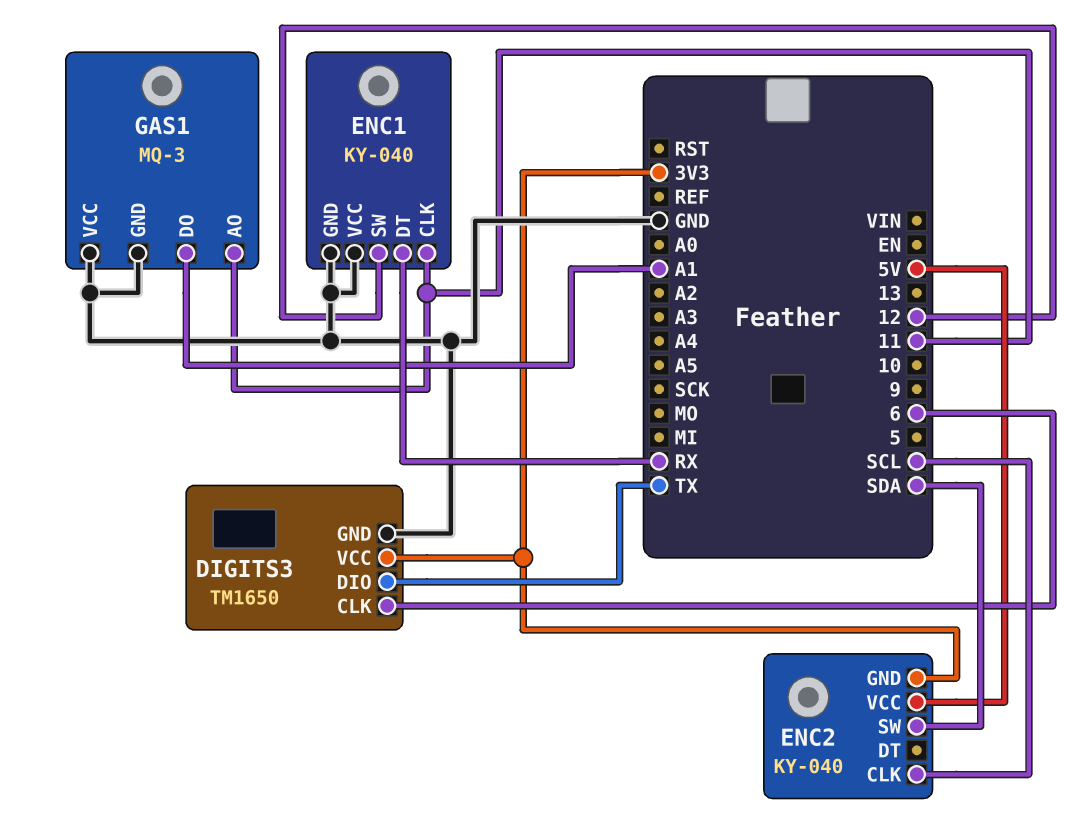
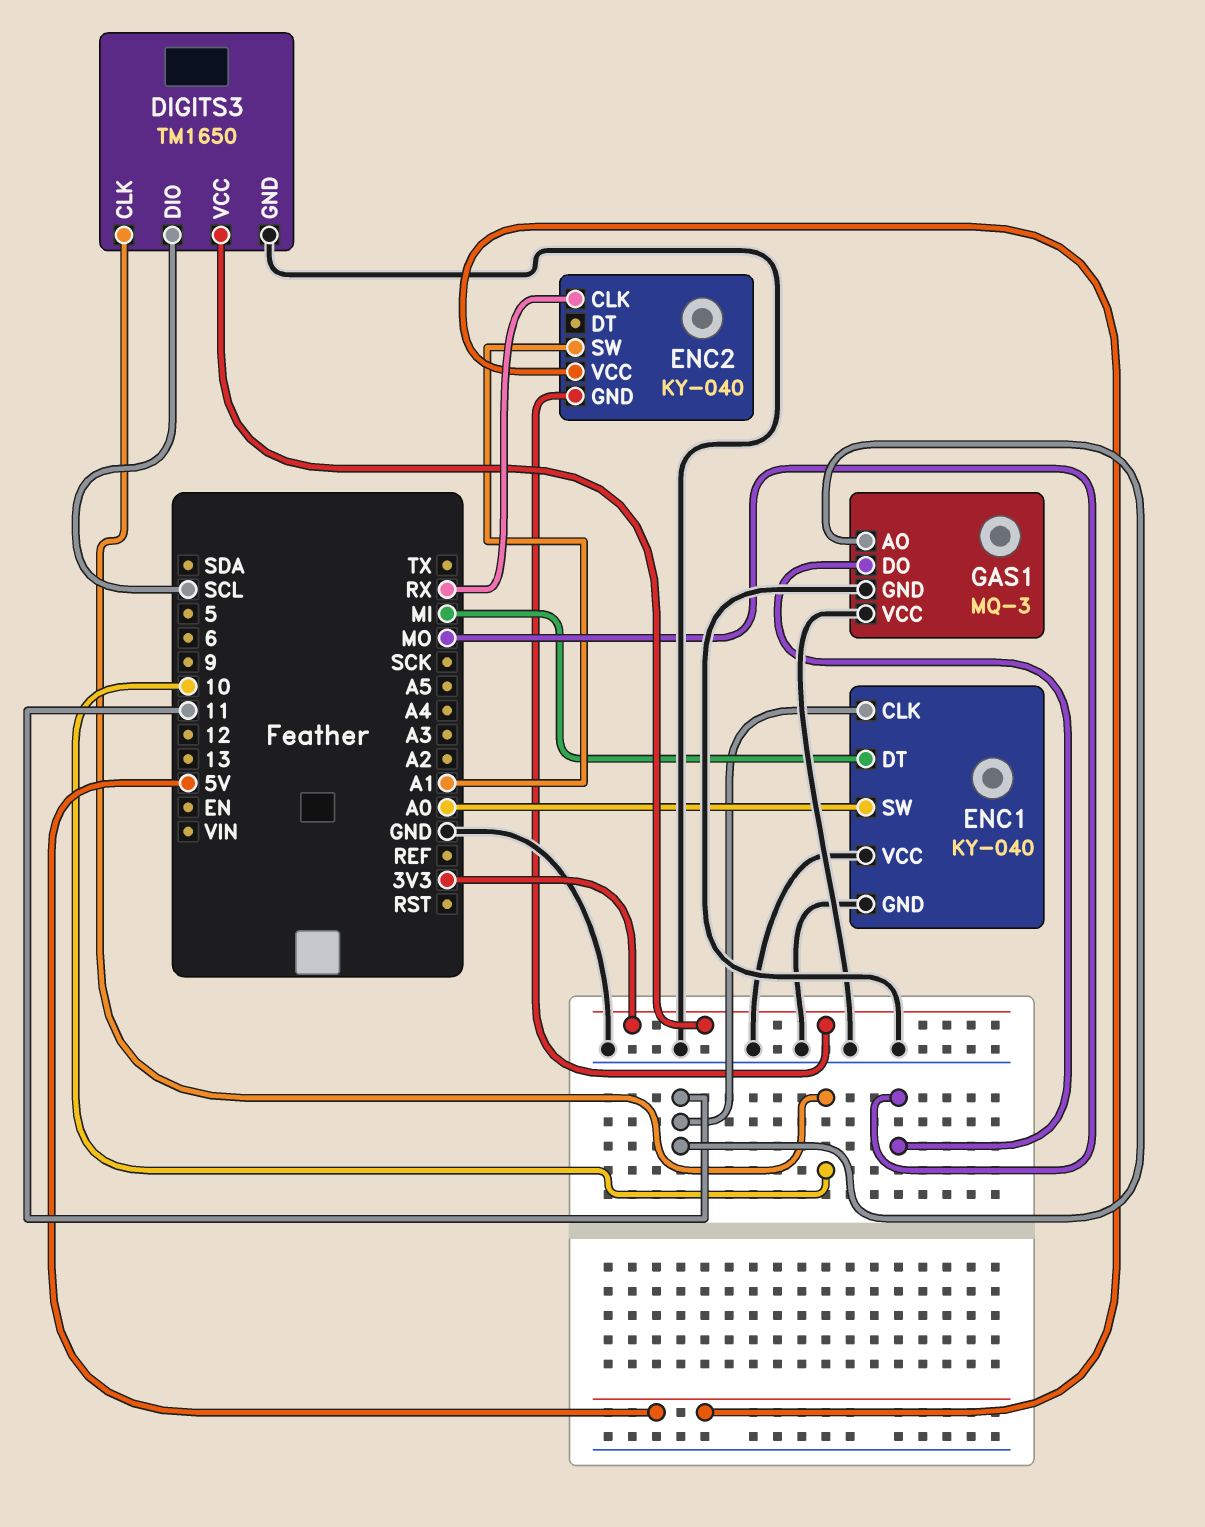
DIGITS3 pin CLK: 6 -> 10
DIGITS3 pin DIO: TX -> SCL
ENC1 pin DT: RX -> MI
ENC1 pin SW: 12 -> A0
ENC2 pin CLK: SCL -> RX
ENC2 pin SW: SDA -> A1
GAS1 pin DO: A1 -> MO

